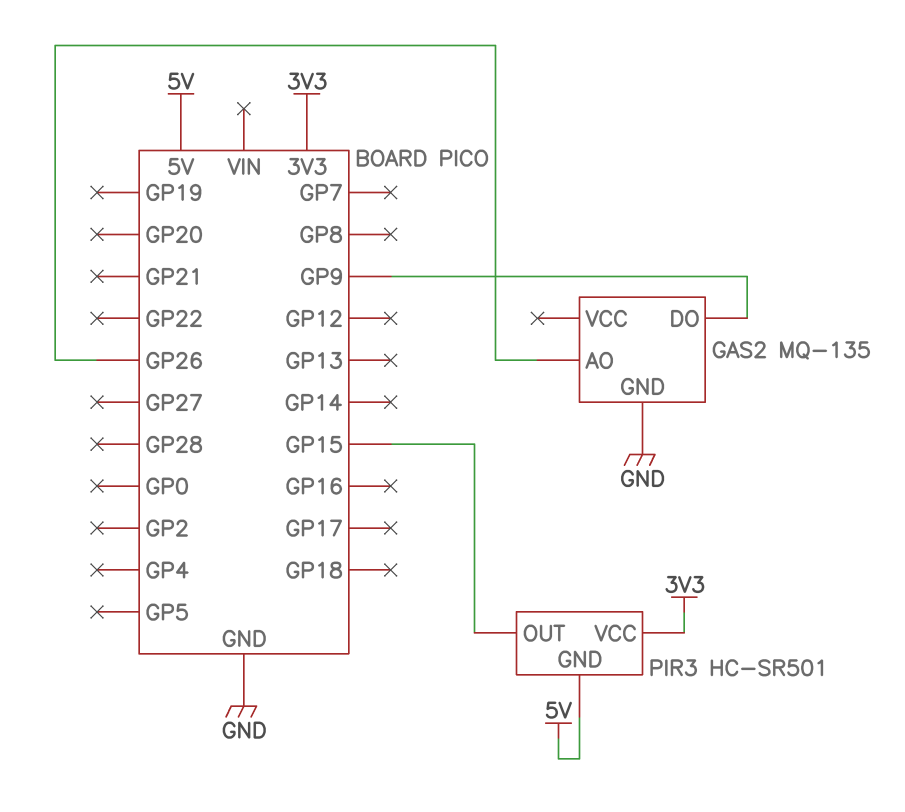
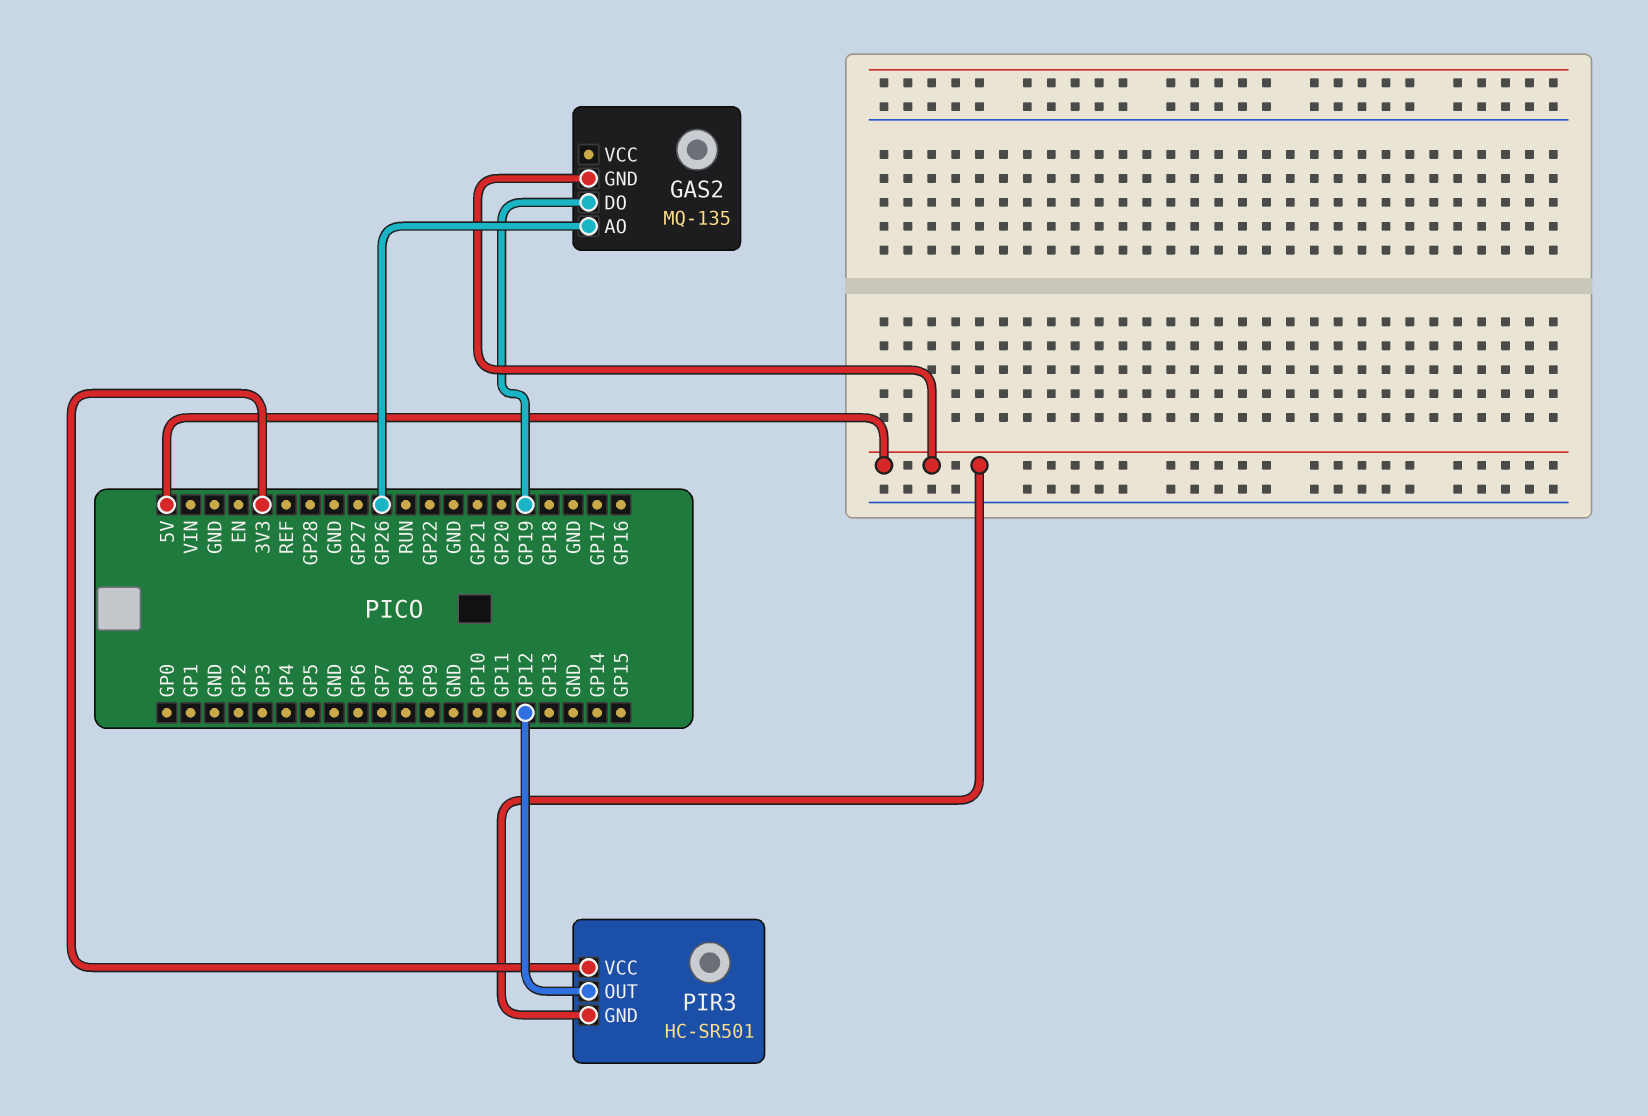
GAS2 pin DO: GP9 -> GP19
GAS2 pin GND: GND -> 5V
PIR3 pin OUT: GP15 -> GP12

